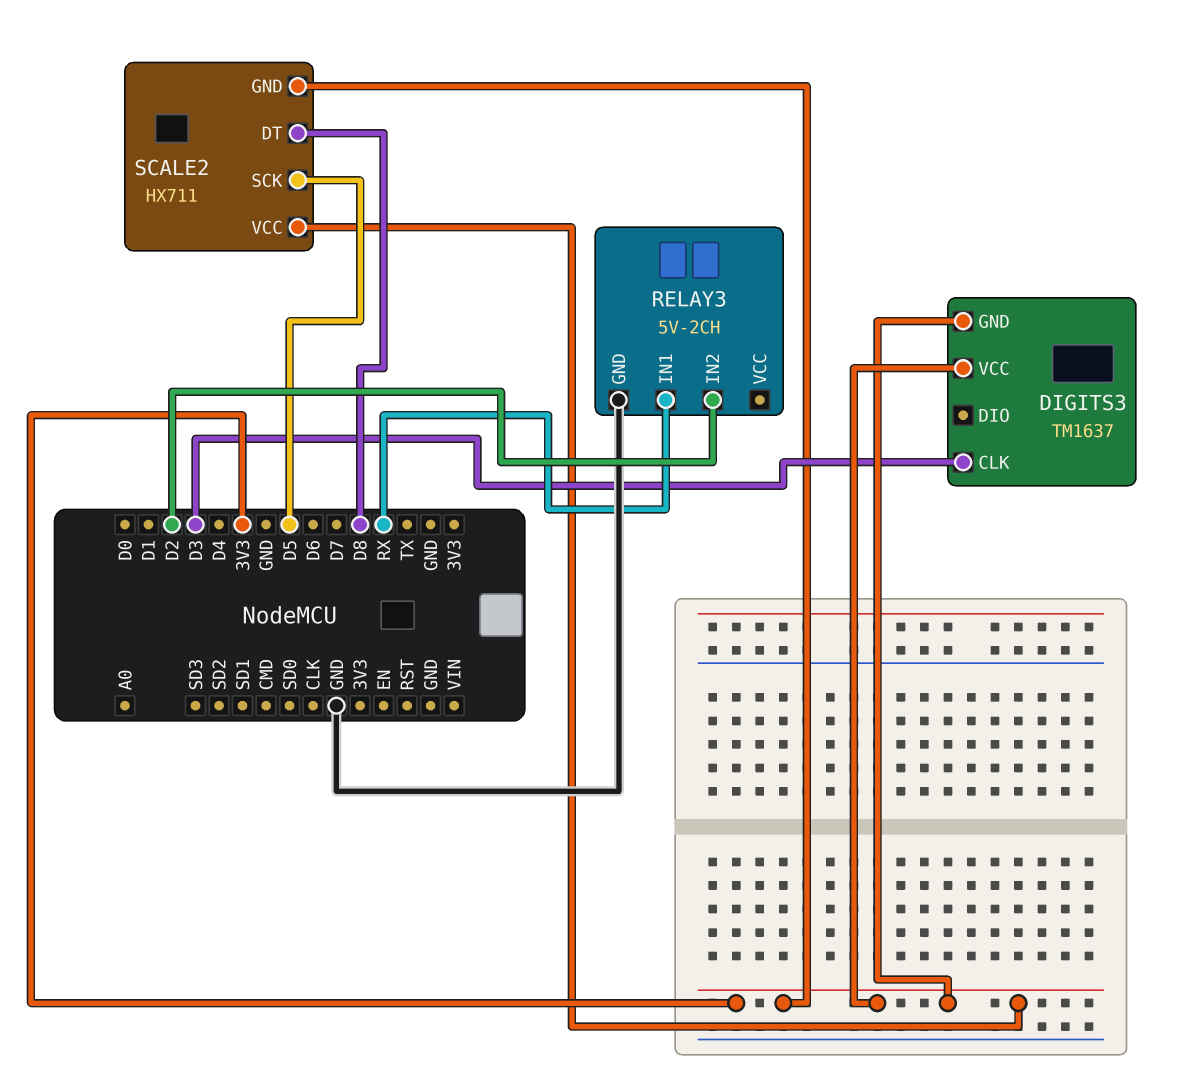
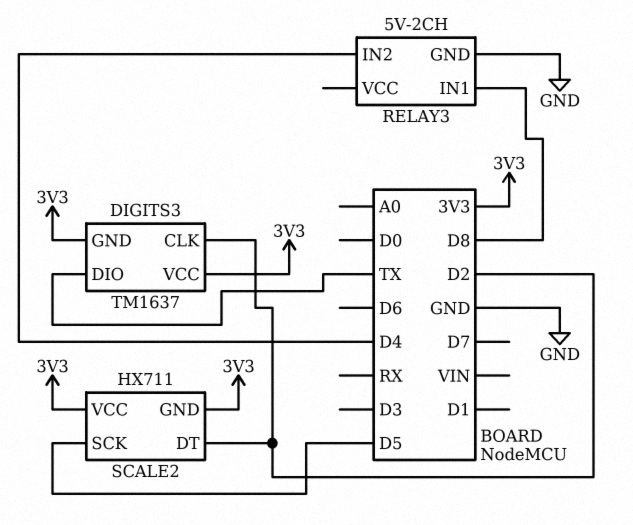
DIGITS3 pin CLK: D3 -> D2
DIGITS3 pin DIO: none -> TX
RELAY3 pin IN1: RX -> D8
RELAY3 pin IN2: D2 -> D4
SCALE2 pin DT: D8 -> D2

